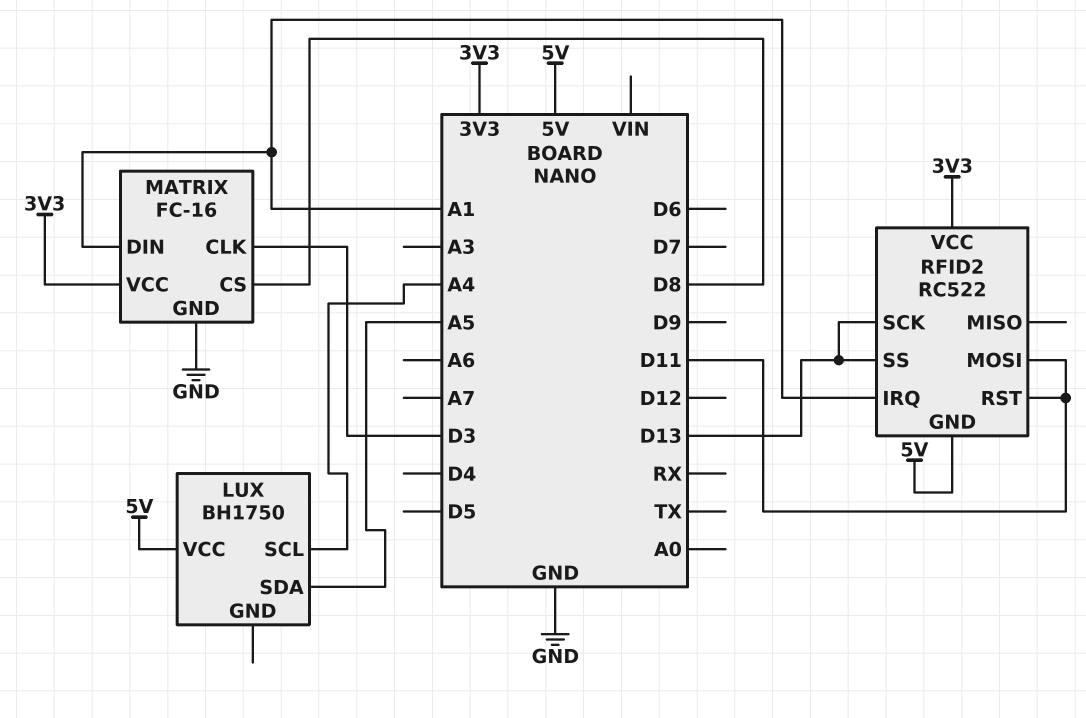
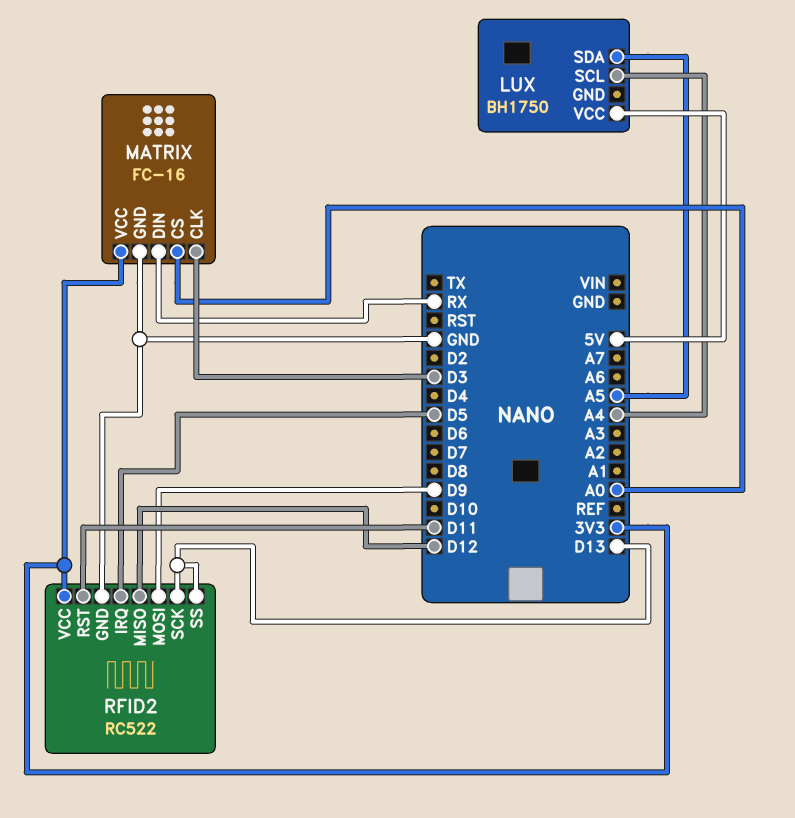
MATRIX pin CS: D8 -> A0
MATRIX pin DIN: A1 -> RX
RFID2 pin GND: 5V -> GND
RFID2 pin IRQ: A1 -> D5
RFID2 pin MISO: none -> D12
RFID2 pin MOSI: D11 -> D9

